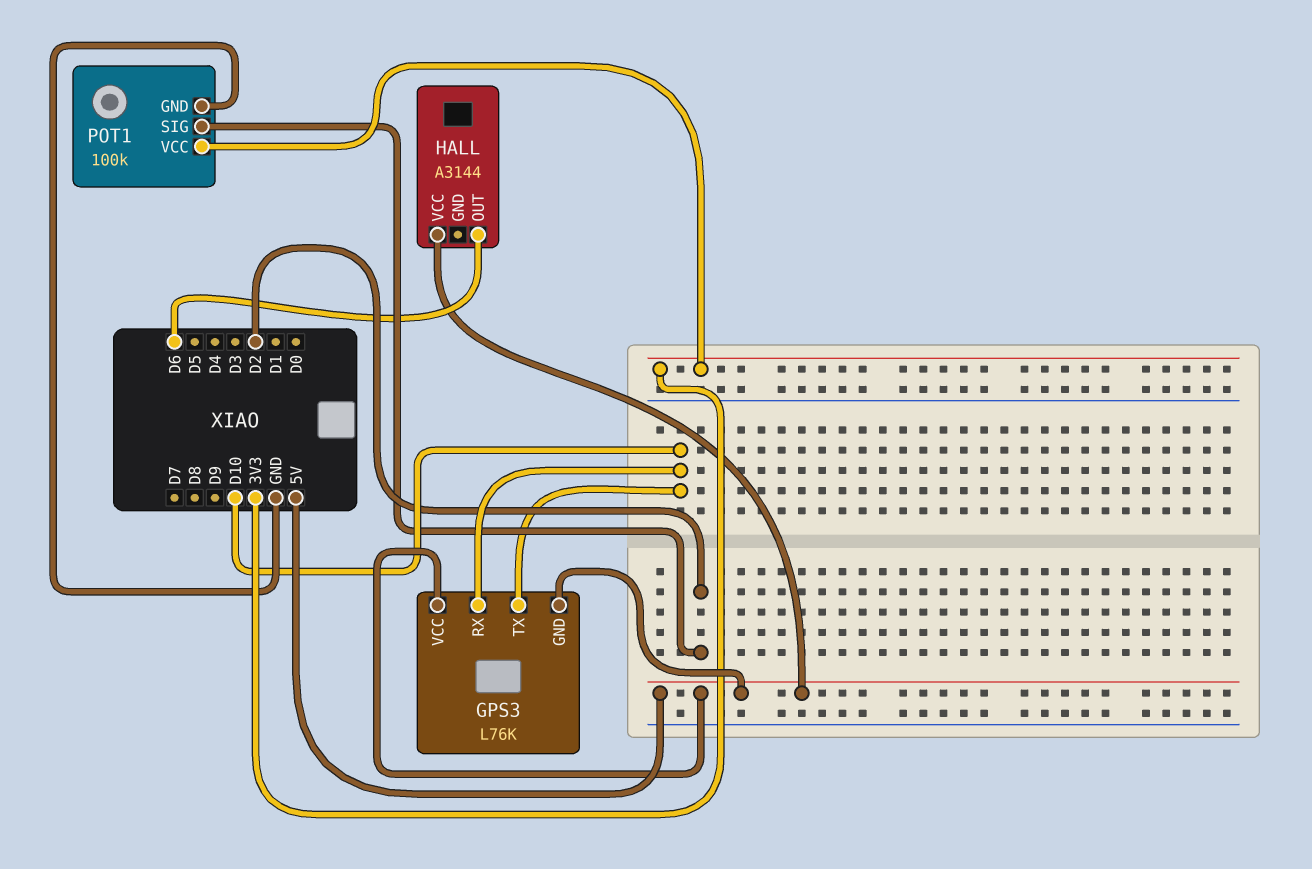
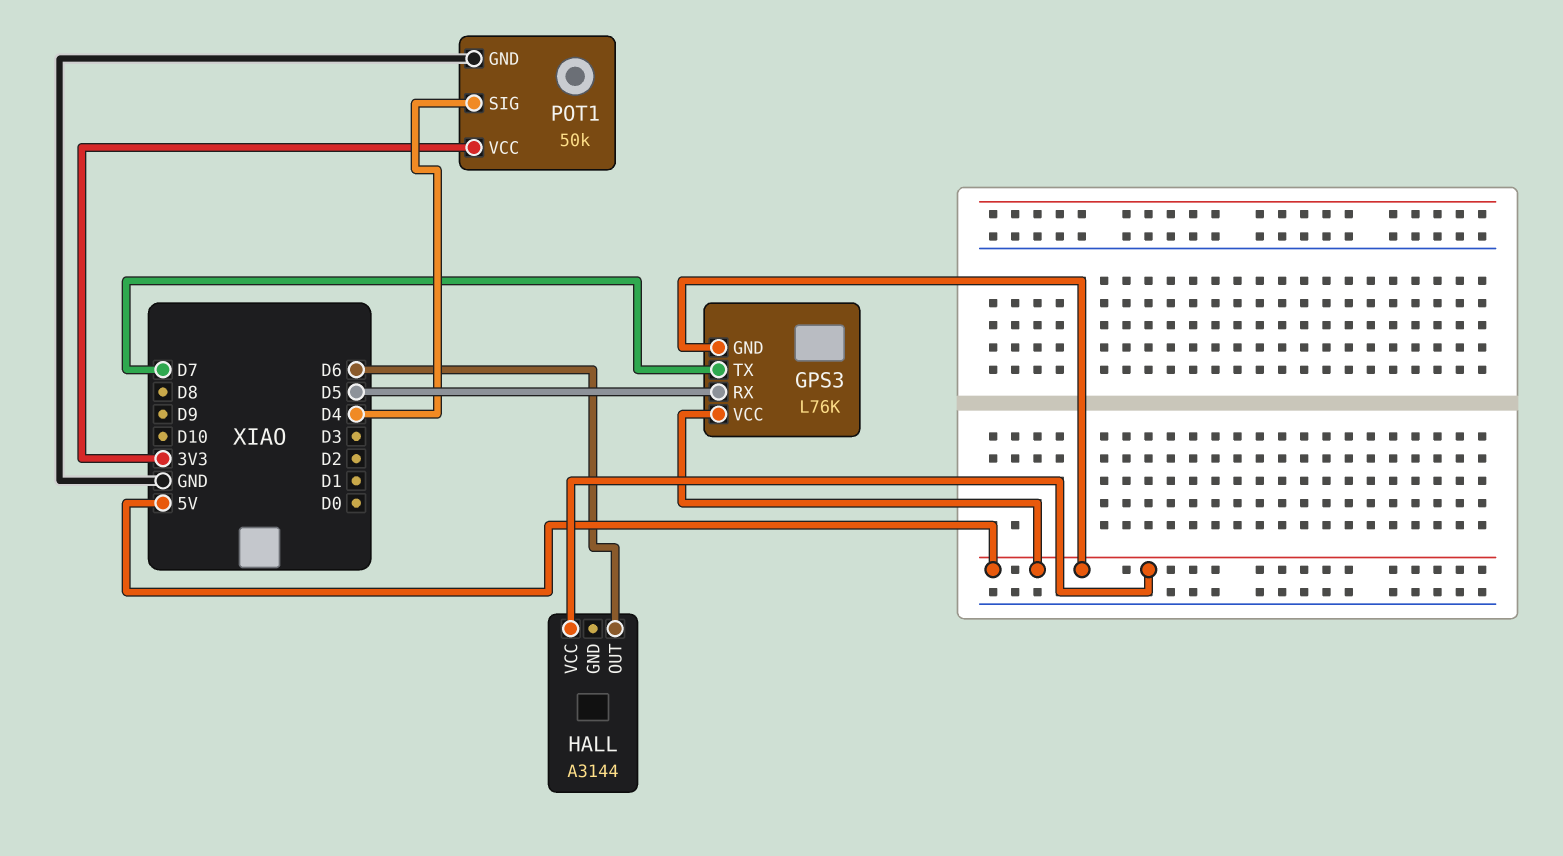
GPS3 pin RX: D10 -> D5
GPS3 pin TX: D10 -> D7
POT1: 100k -> 50k
POT1 pin SIG: D2 -> D4

